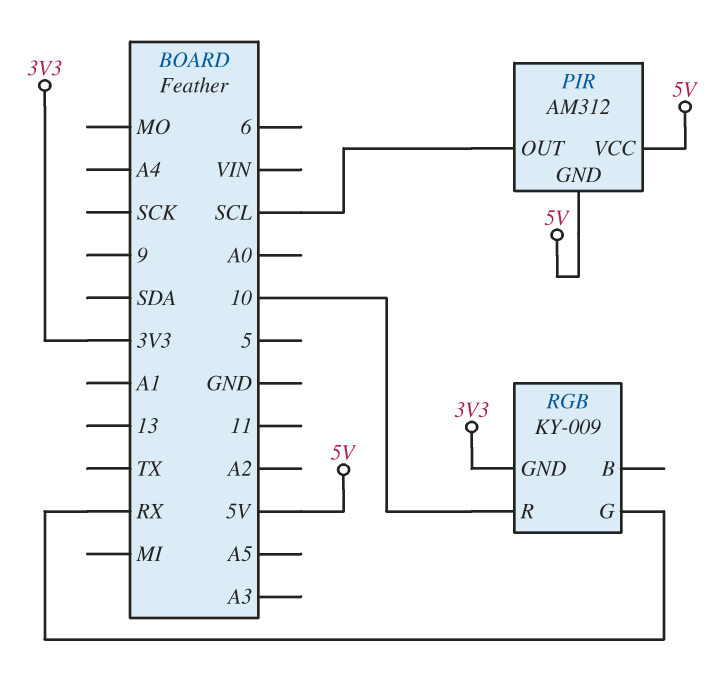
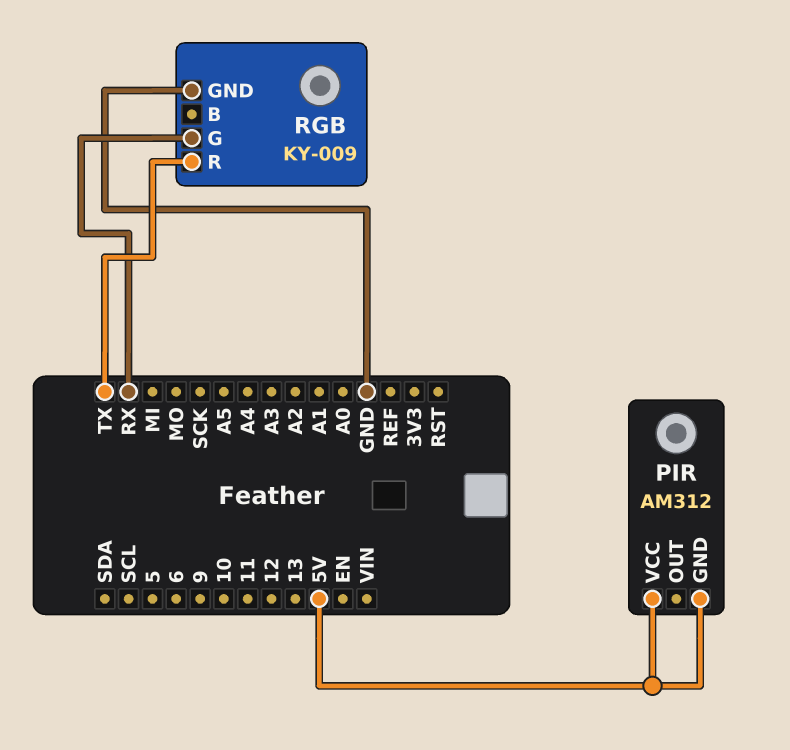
PIR pin OUT: SCL -> none
RGB pin GND: 3V3 -> GND
RGB pin R: 10 -> TX

